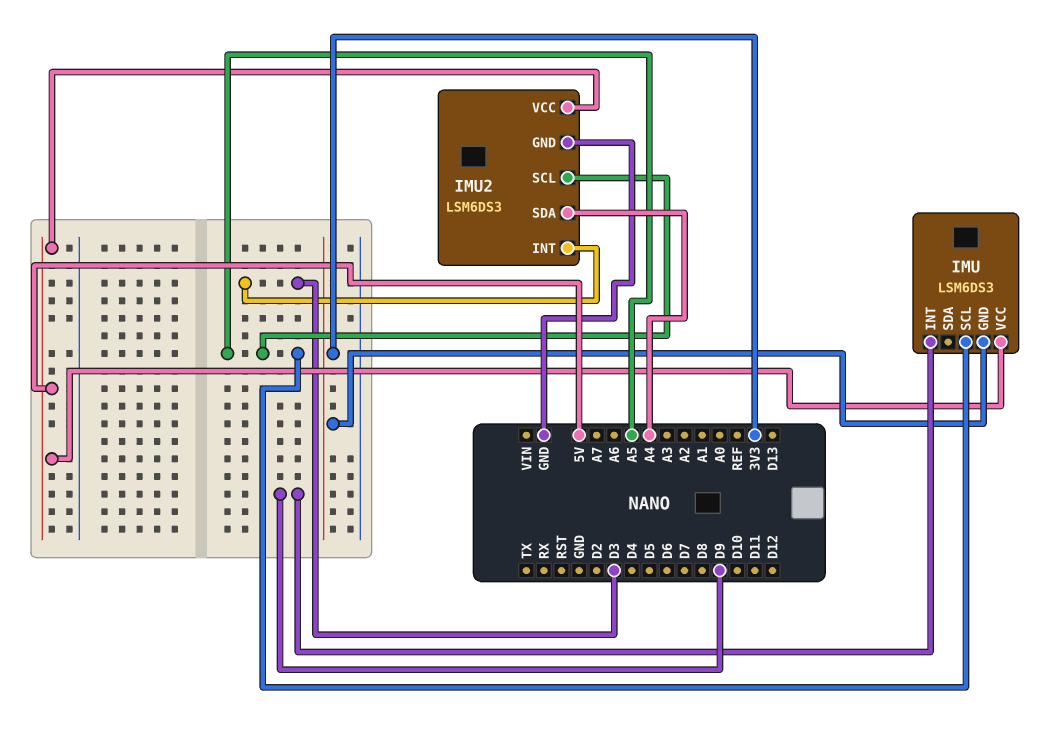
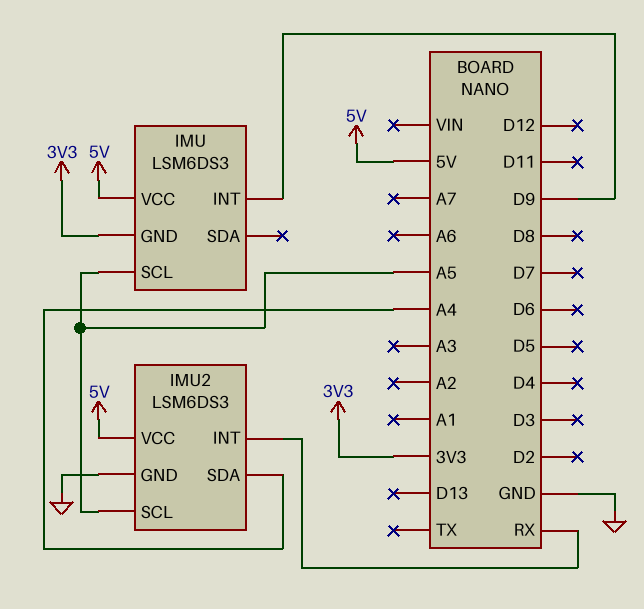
IMU2 pin INT: D3 -> RX

